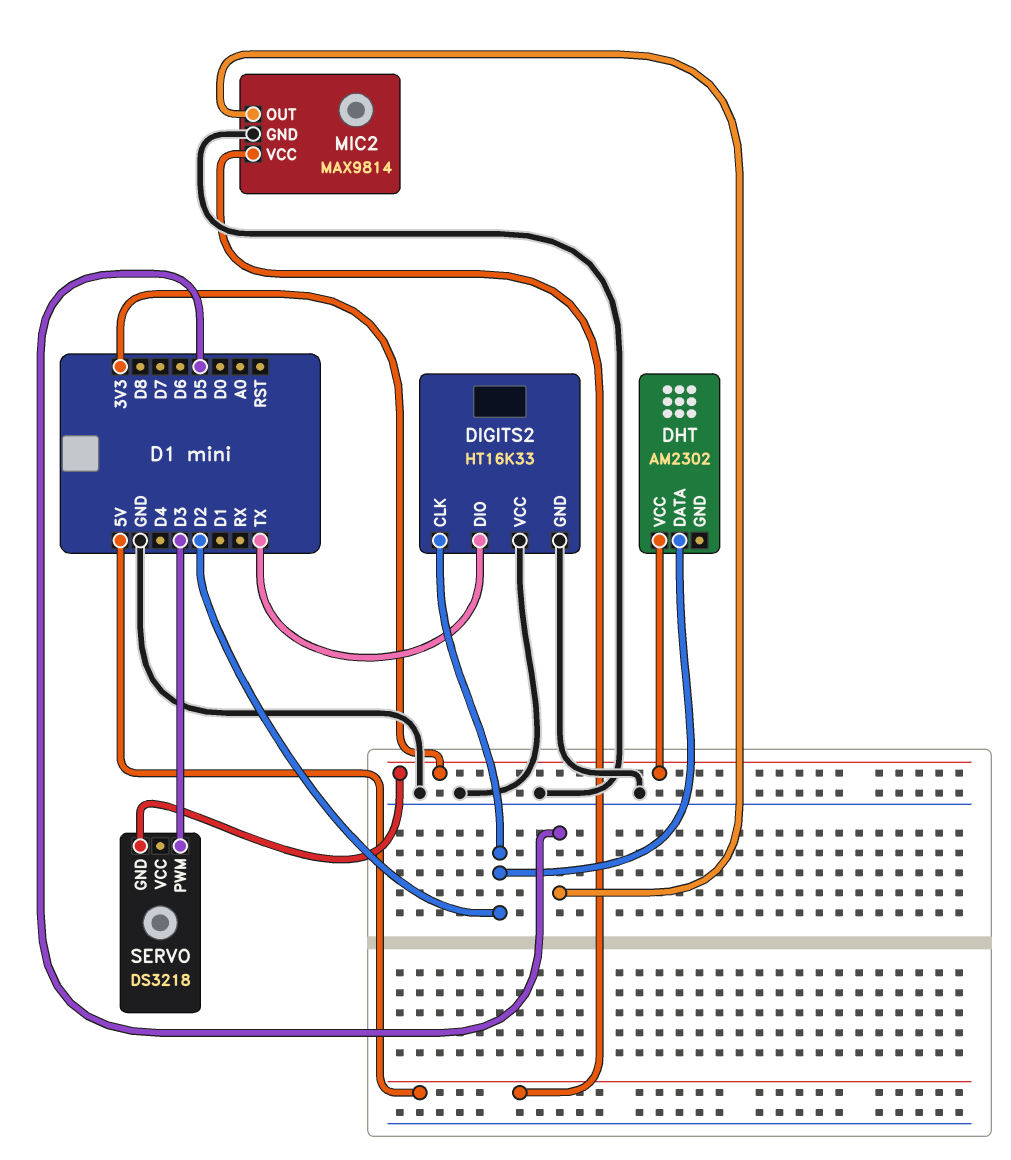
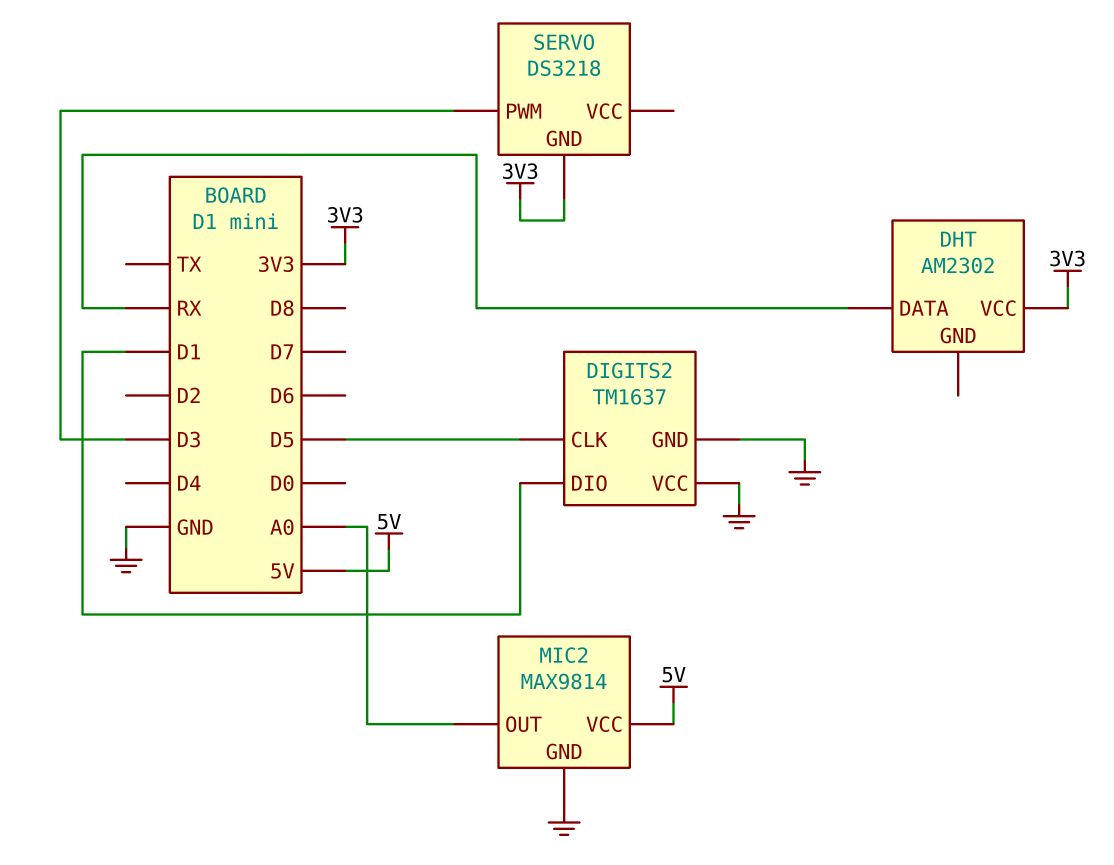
DHT pin DATA: D2 -> RX
DIGITS2: HT16K33 -> TM1637
DIGITS2 pin CLK: D2 -> D5
DIGITS2 pin DIO: TX -> D1
MIC2 pin OUT: D5 -> A0

